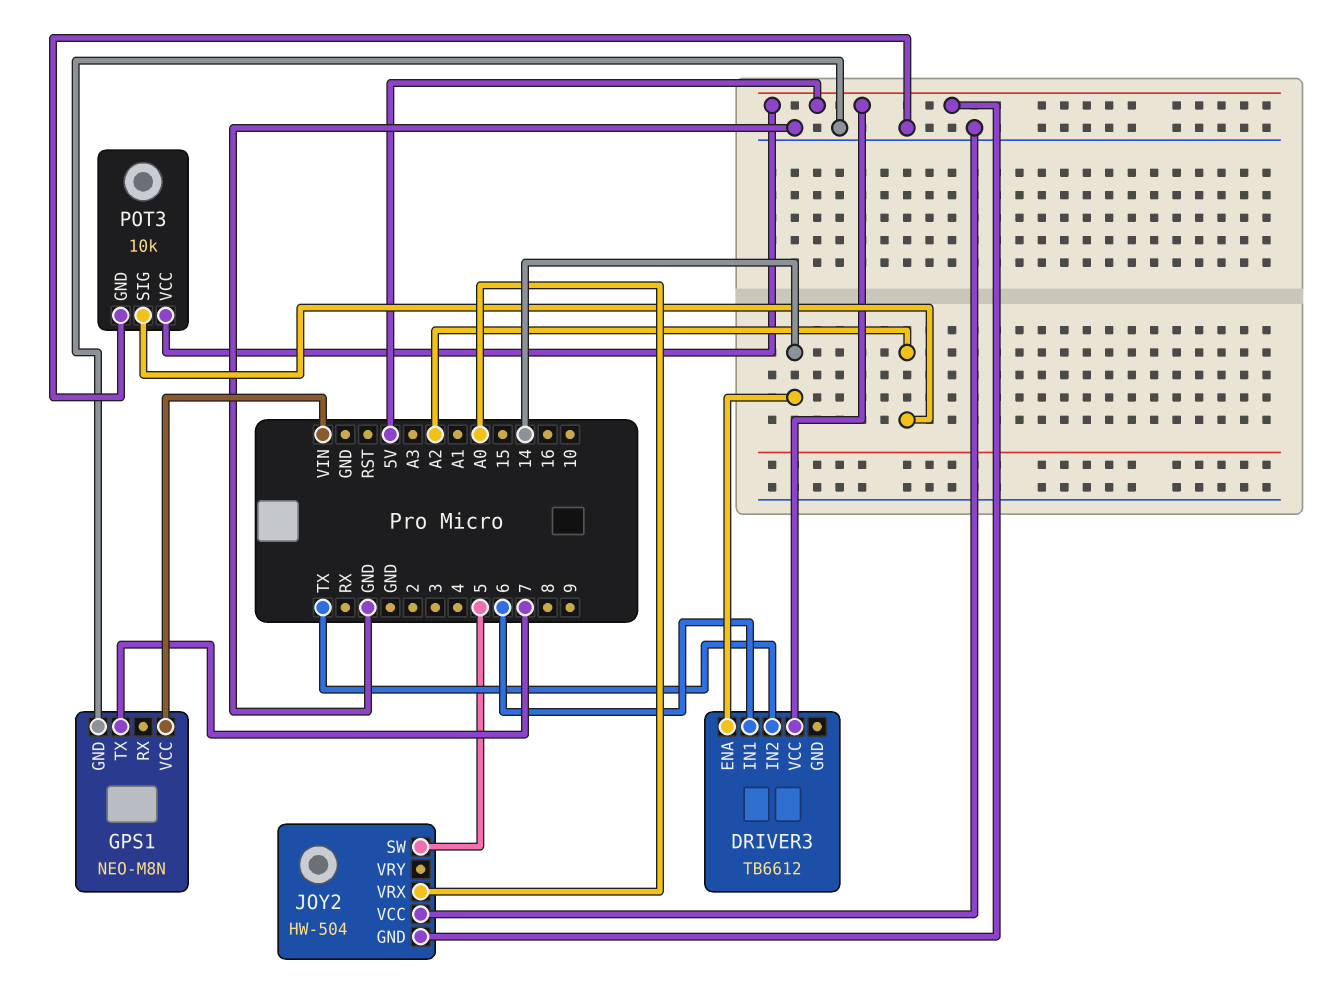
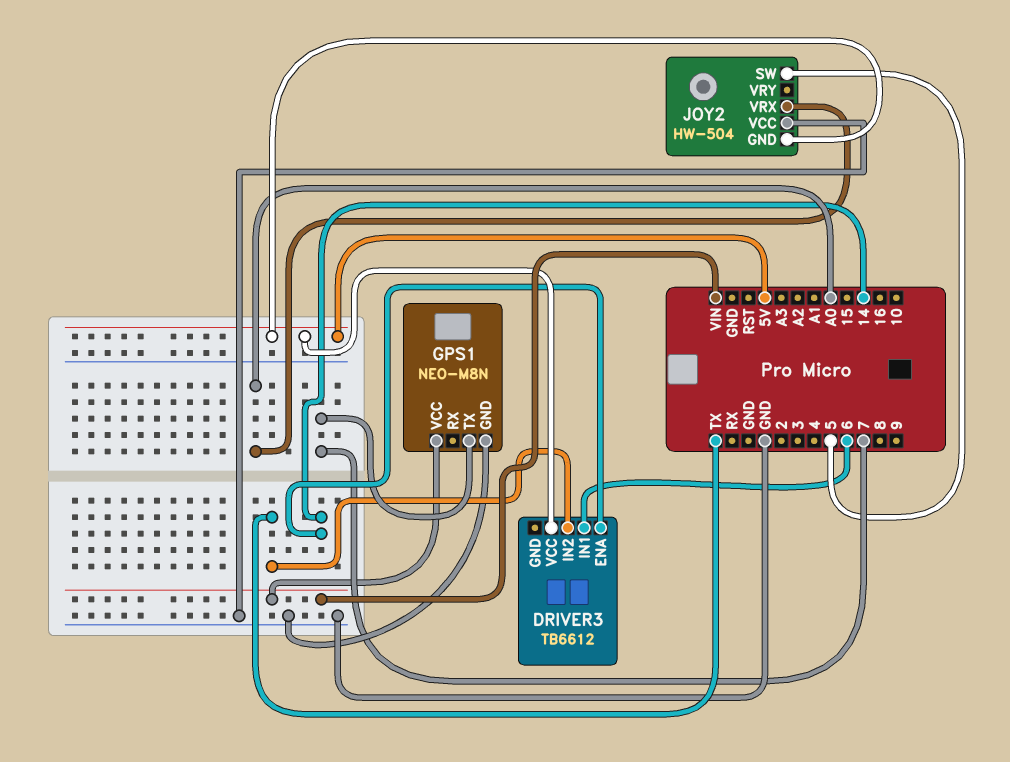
POT3: 10k -> none
POT3 pin GND: GND -> none
POT3 pin SIG: A2 -> none
POT3 pin VCC: 5V -> none

